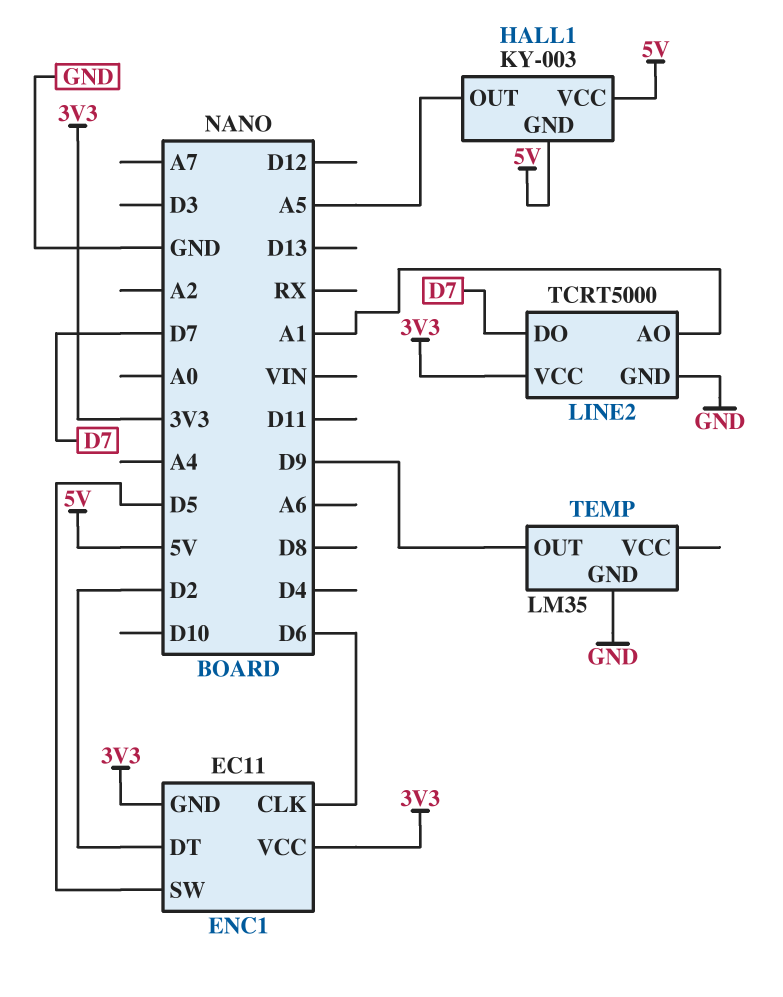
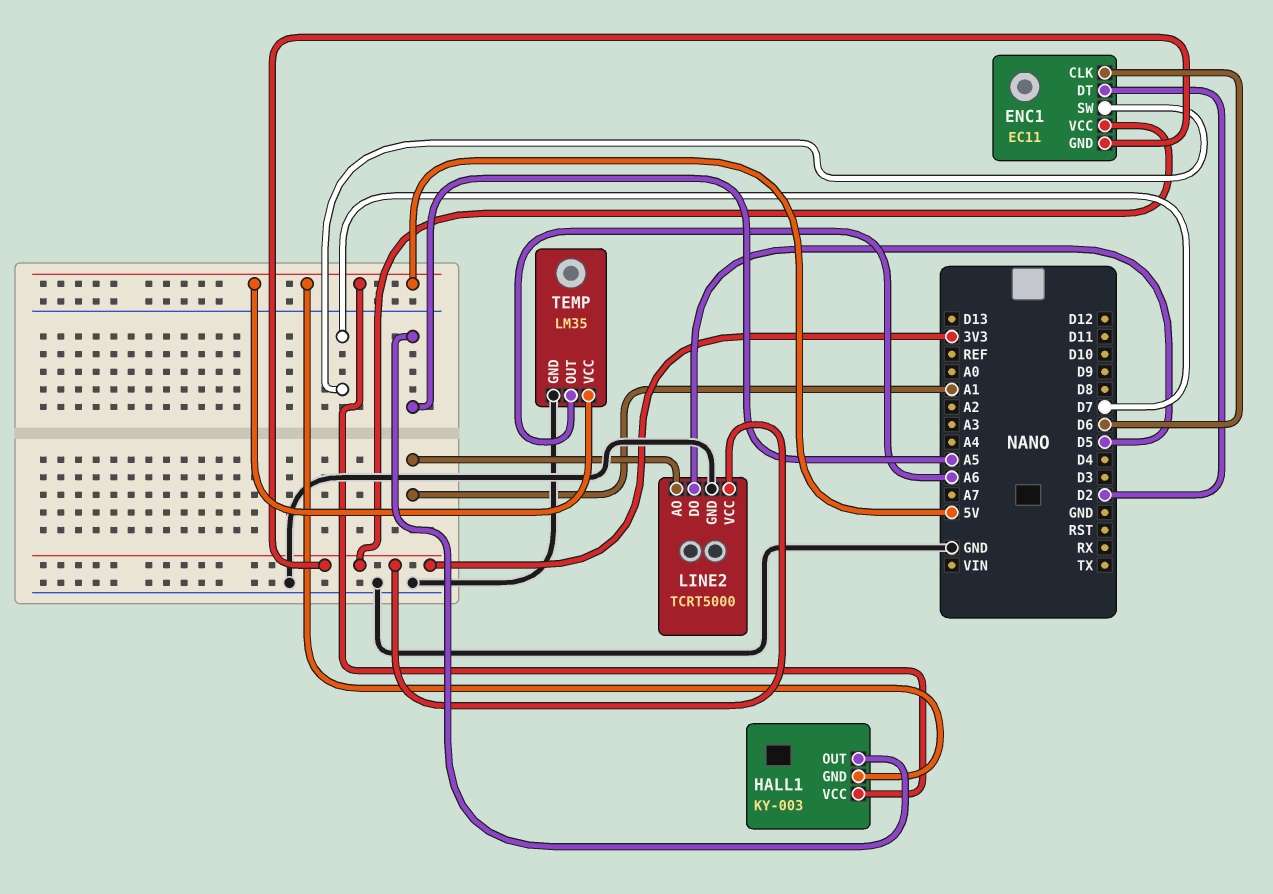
ENC1 pin SW: D5 -> D7
LINE2 pin DO: D7 -> D5
TEMP pin OUT: D9 -> A6
TEMP pin VCC: none -> 5V

